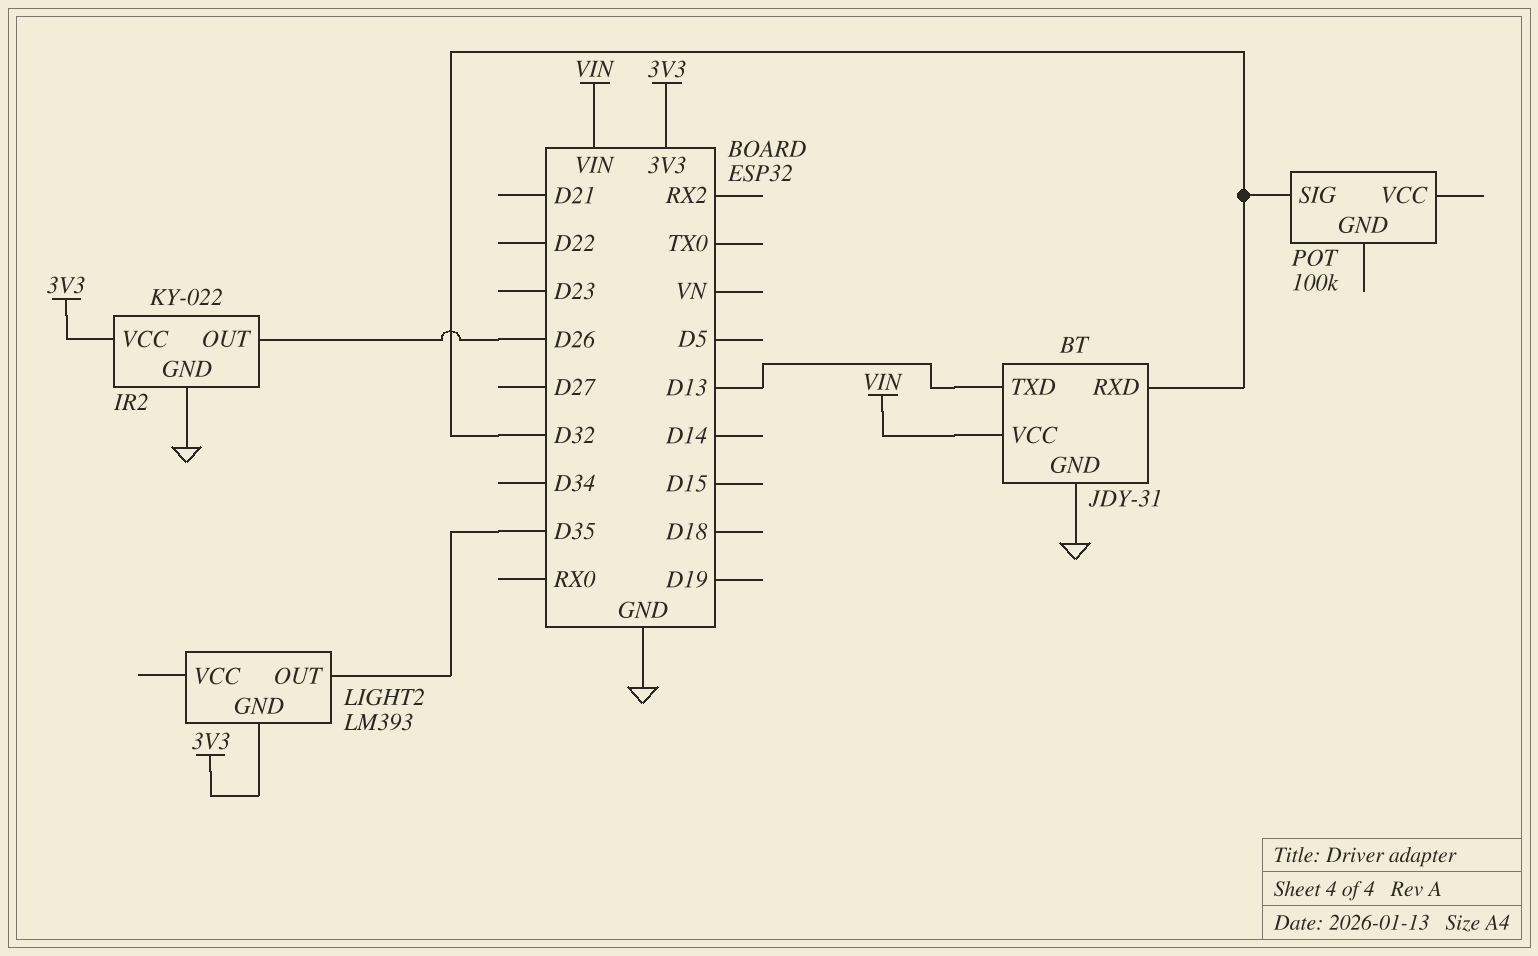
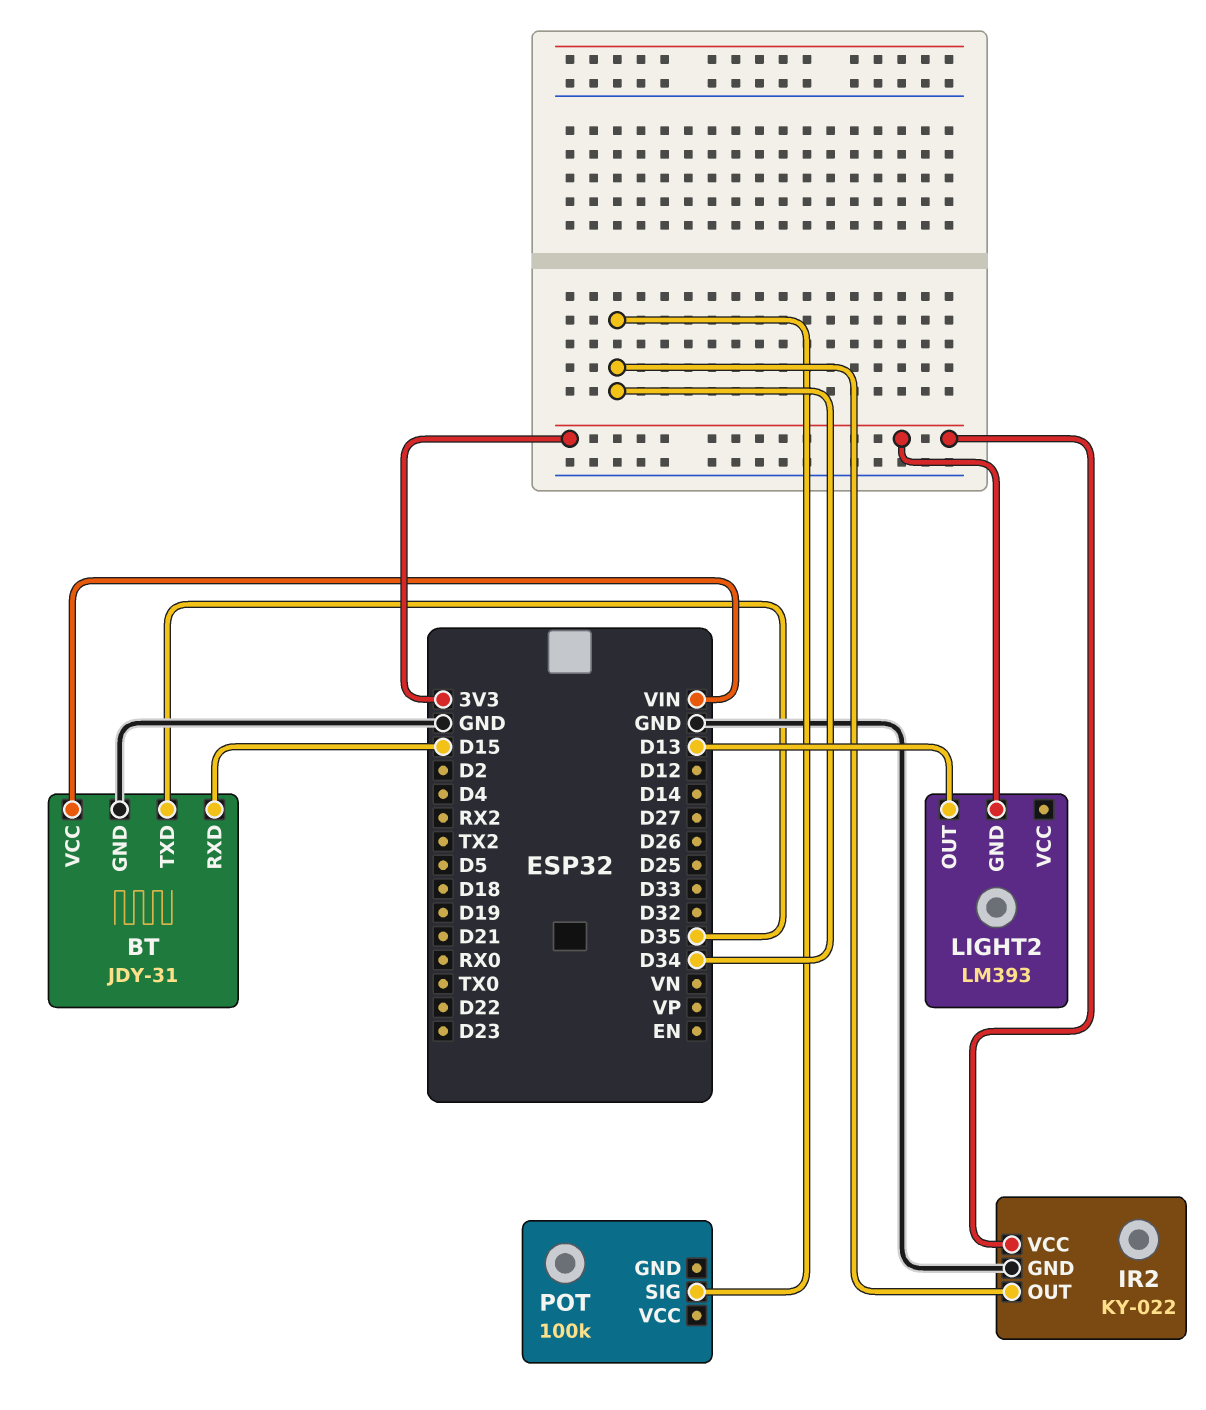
BT pin RXD: D32 -> D15
BT pin TXD: D13 -> D35
IR2 pin OUT: D26 -> D34
LIGHT2 pin OUT: D35 -> D13
POT pin SIG: D32 -> D34

